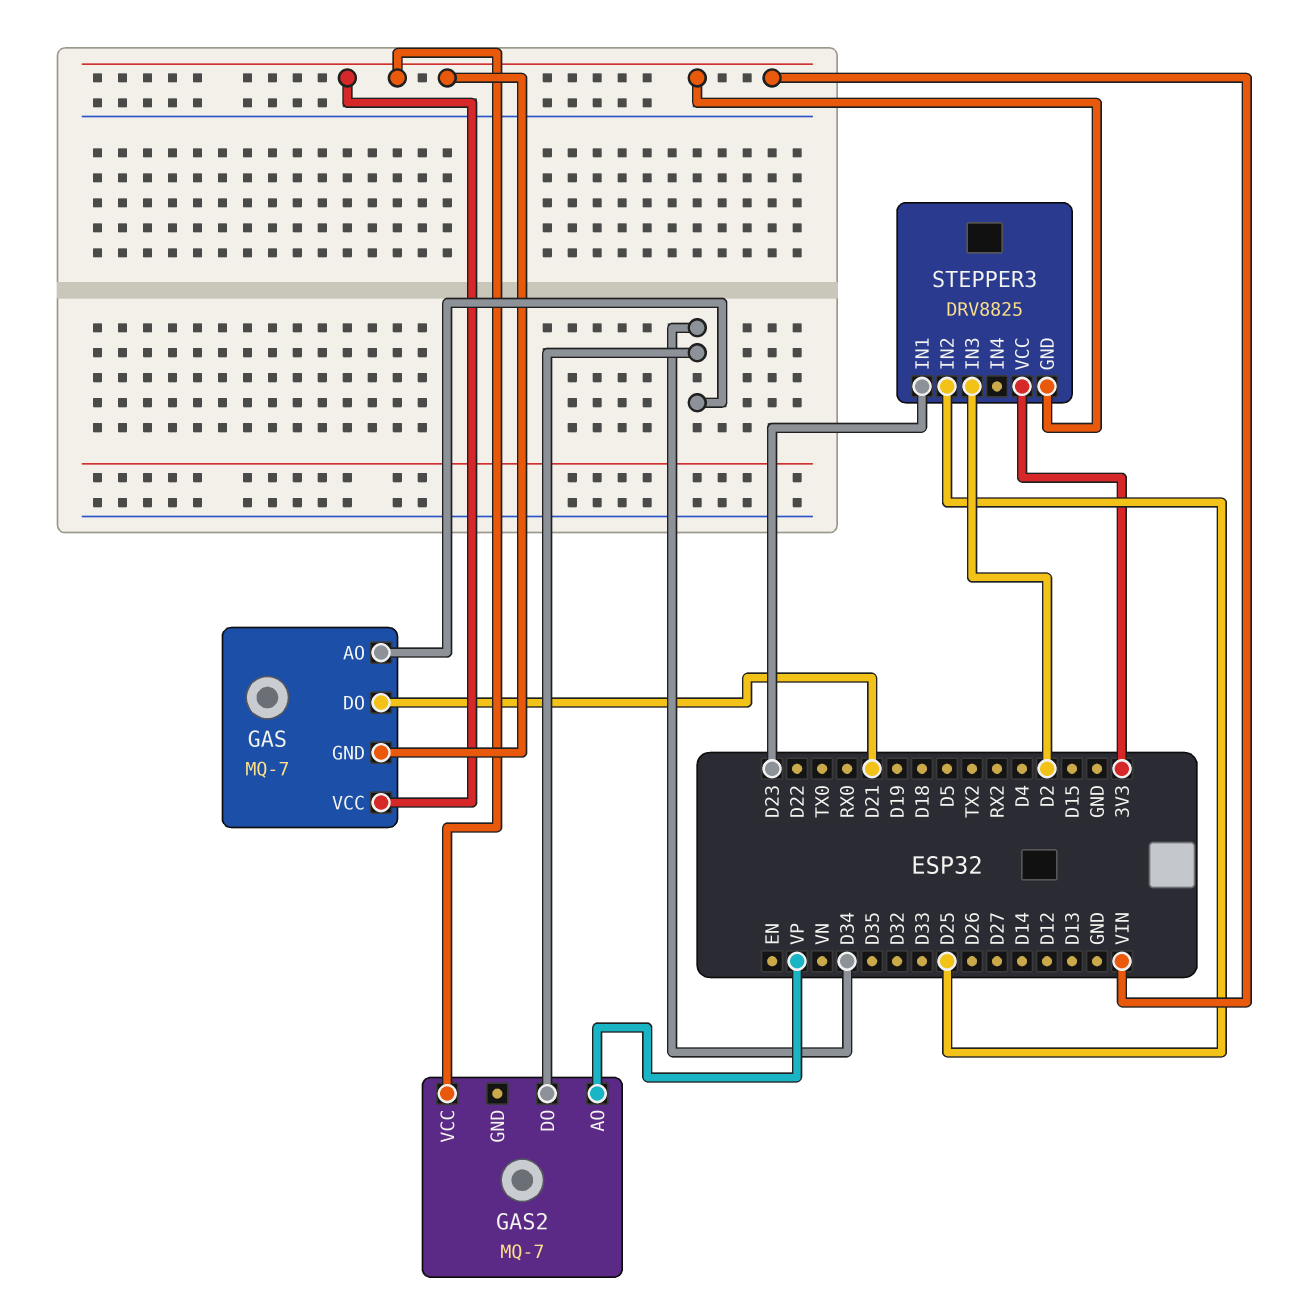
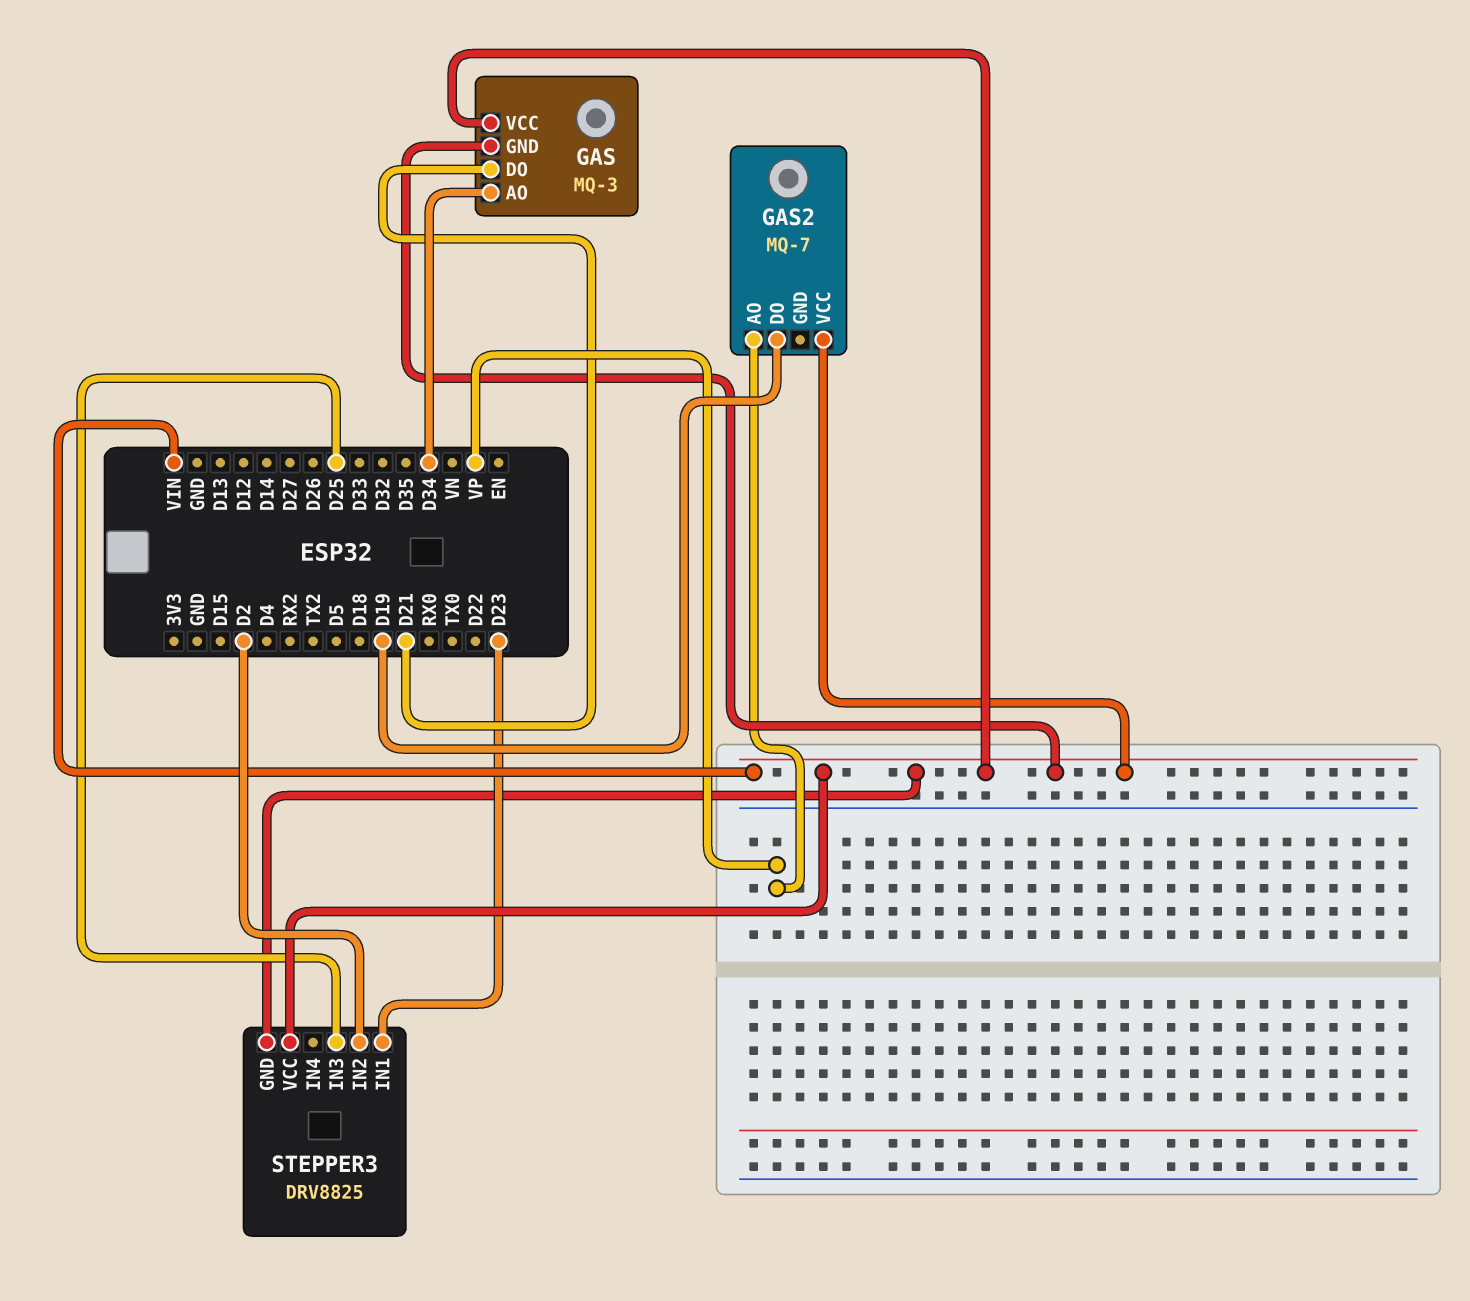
GAS: MQ-7 -> MQ-3
GAS2 pin DO: D34 -> D19
STEPPER3 pin IN2: D25 -> D2
STEPPER3 pin IN3: D2 -> D25
STEPPER3 pin VCC: 3V3 -> VIN

